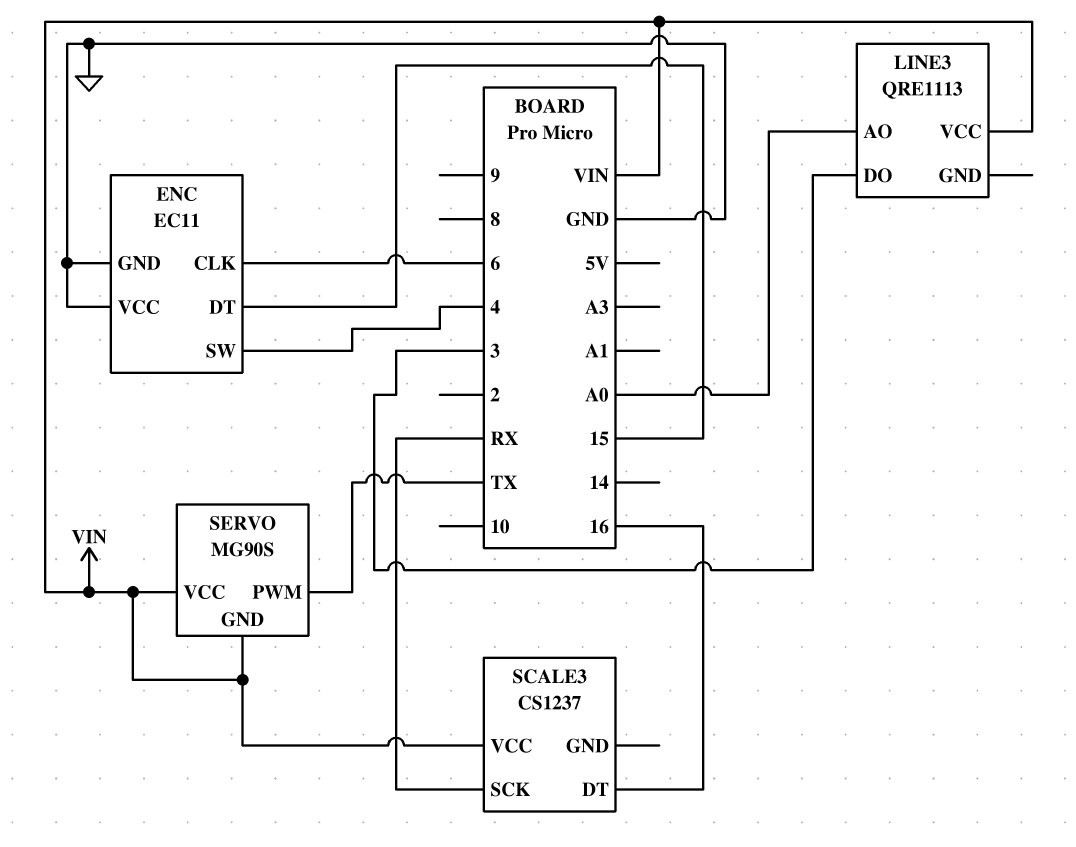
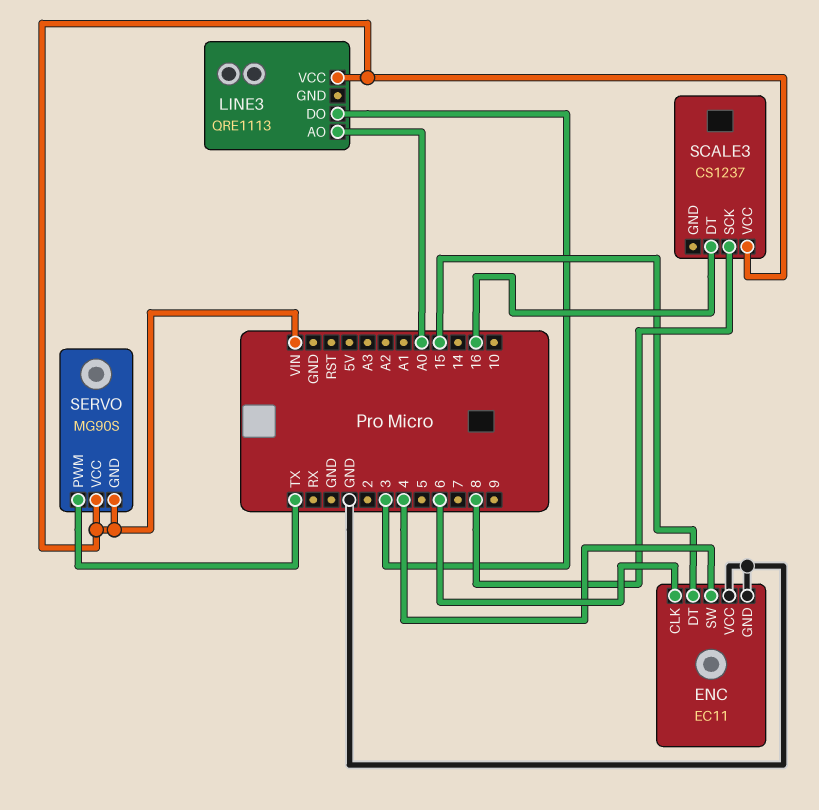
SCALE3 pin SCK: RX -> 8

